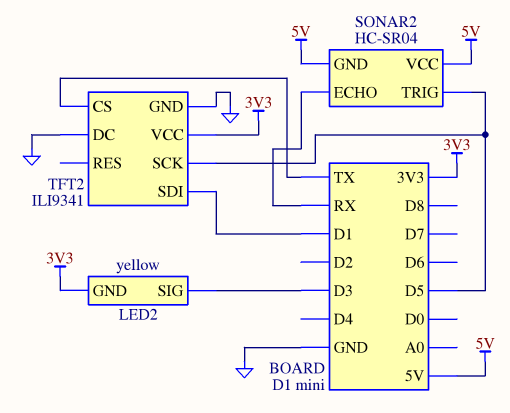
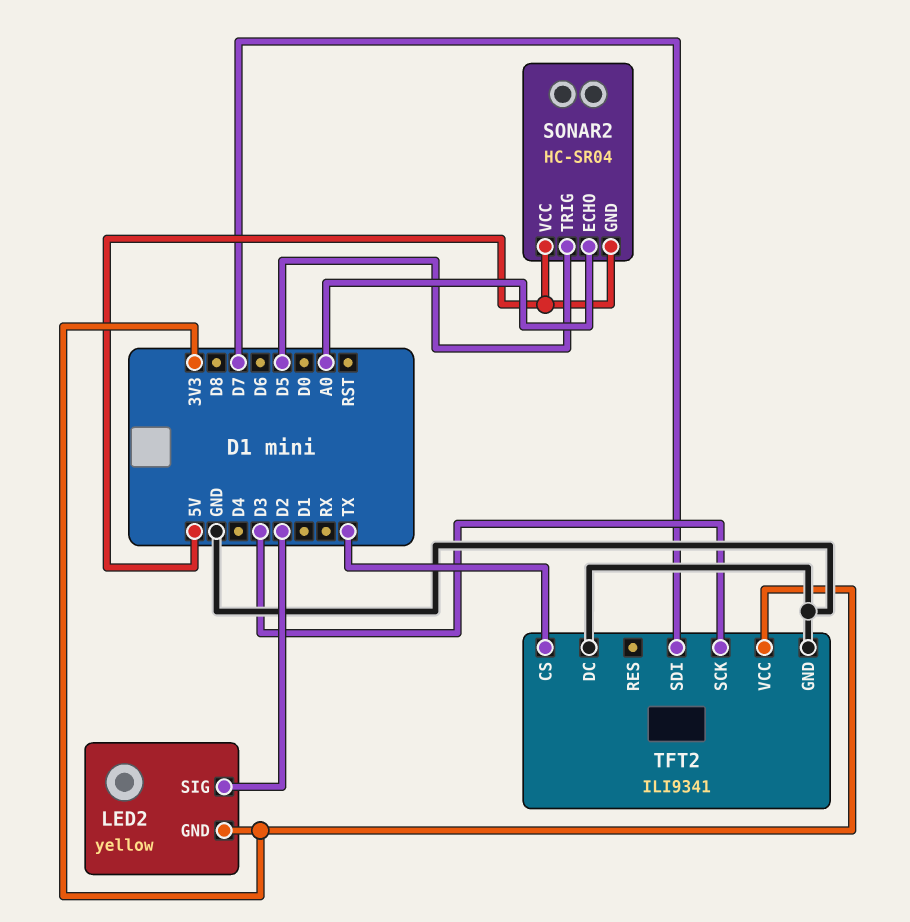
LED2 pin SIG: D3 -> D2
SONAR2 pin ECHO: RX -> A0
TFT2 pin SCK: D5 -> D3
TFT2 pin SDI: D1 -> D7

